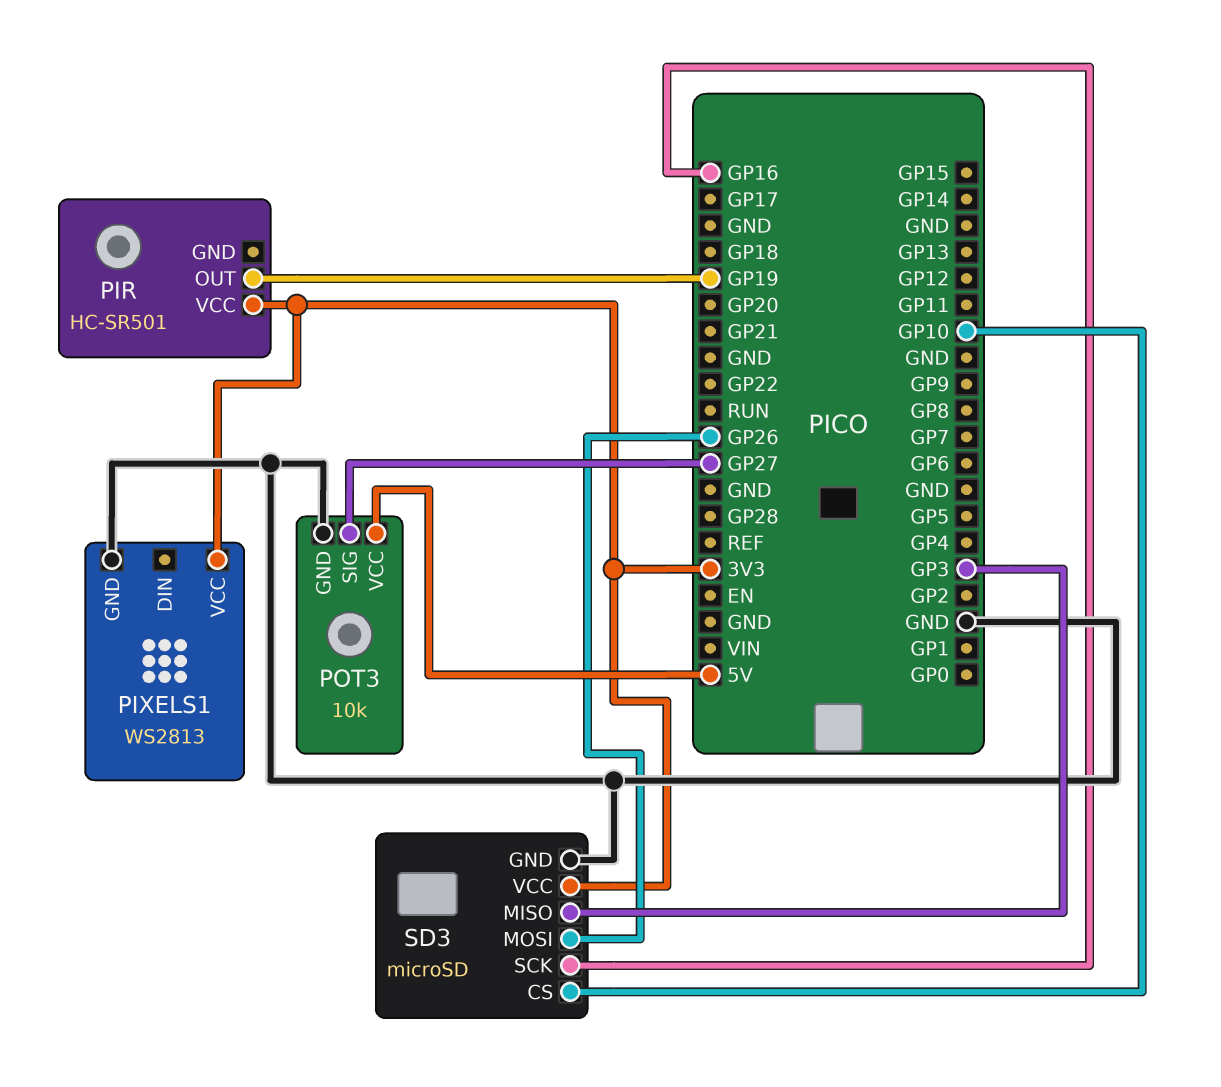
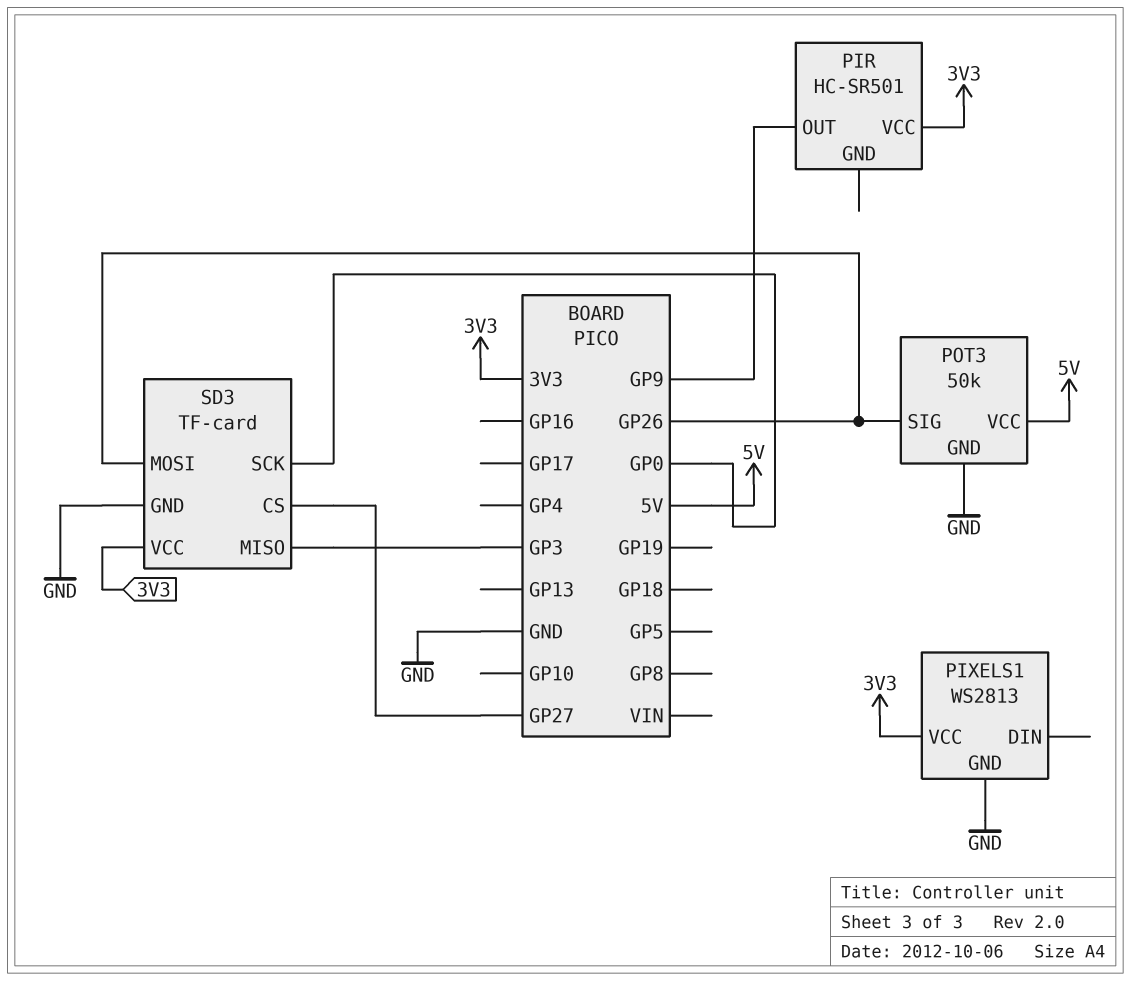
PIR pin OUT: GP19 -> GP9
POT3: 10k -> 50k
POT3 pin SIG: GP27 -> GP26
SD3: microSD -> TF-card
SD3 pin CS: GP10 -> GP27
SD3 pin SCK: GP16 -> GP0

